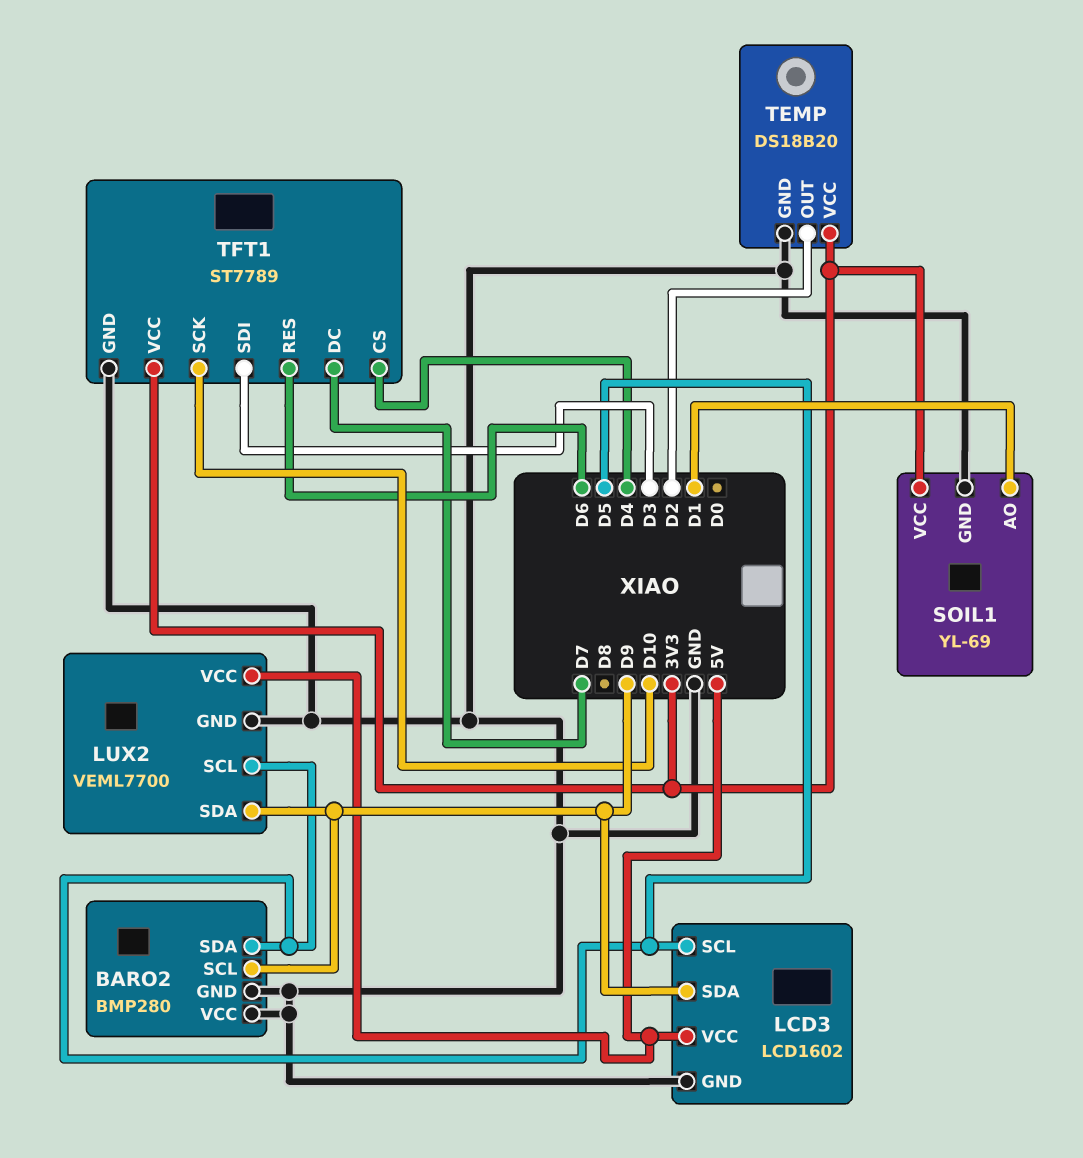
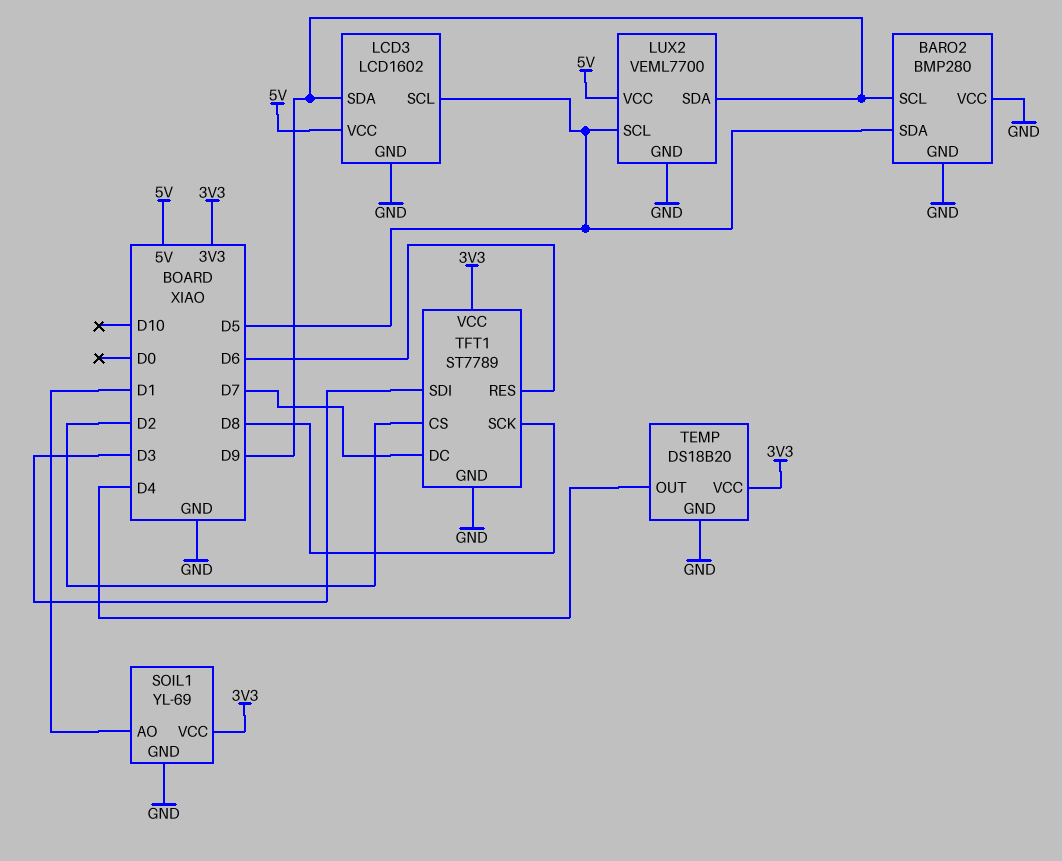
TEMP pin OUT: D2 -> D4
TFT1 pin CS: D4 -> D2
TFT1 pin SCK: D10 -> D8

